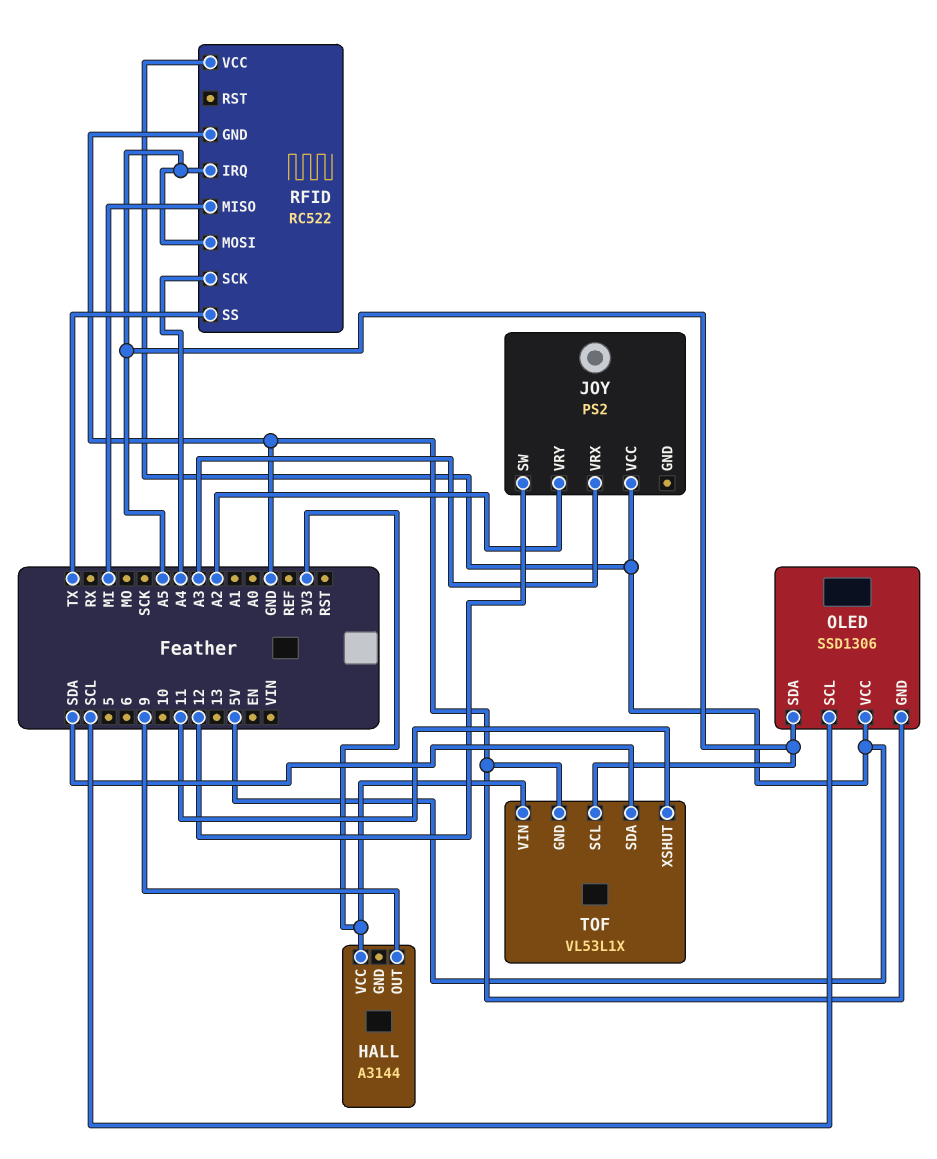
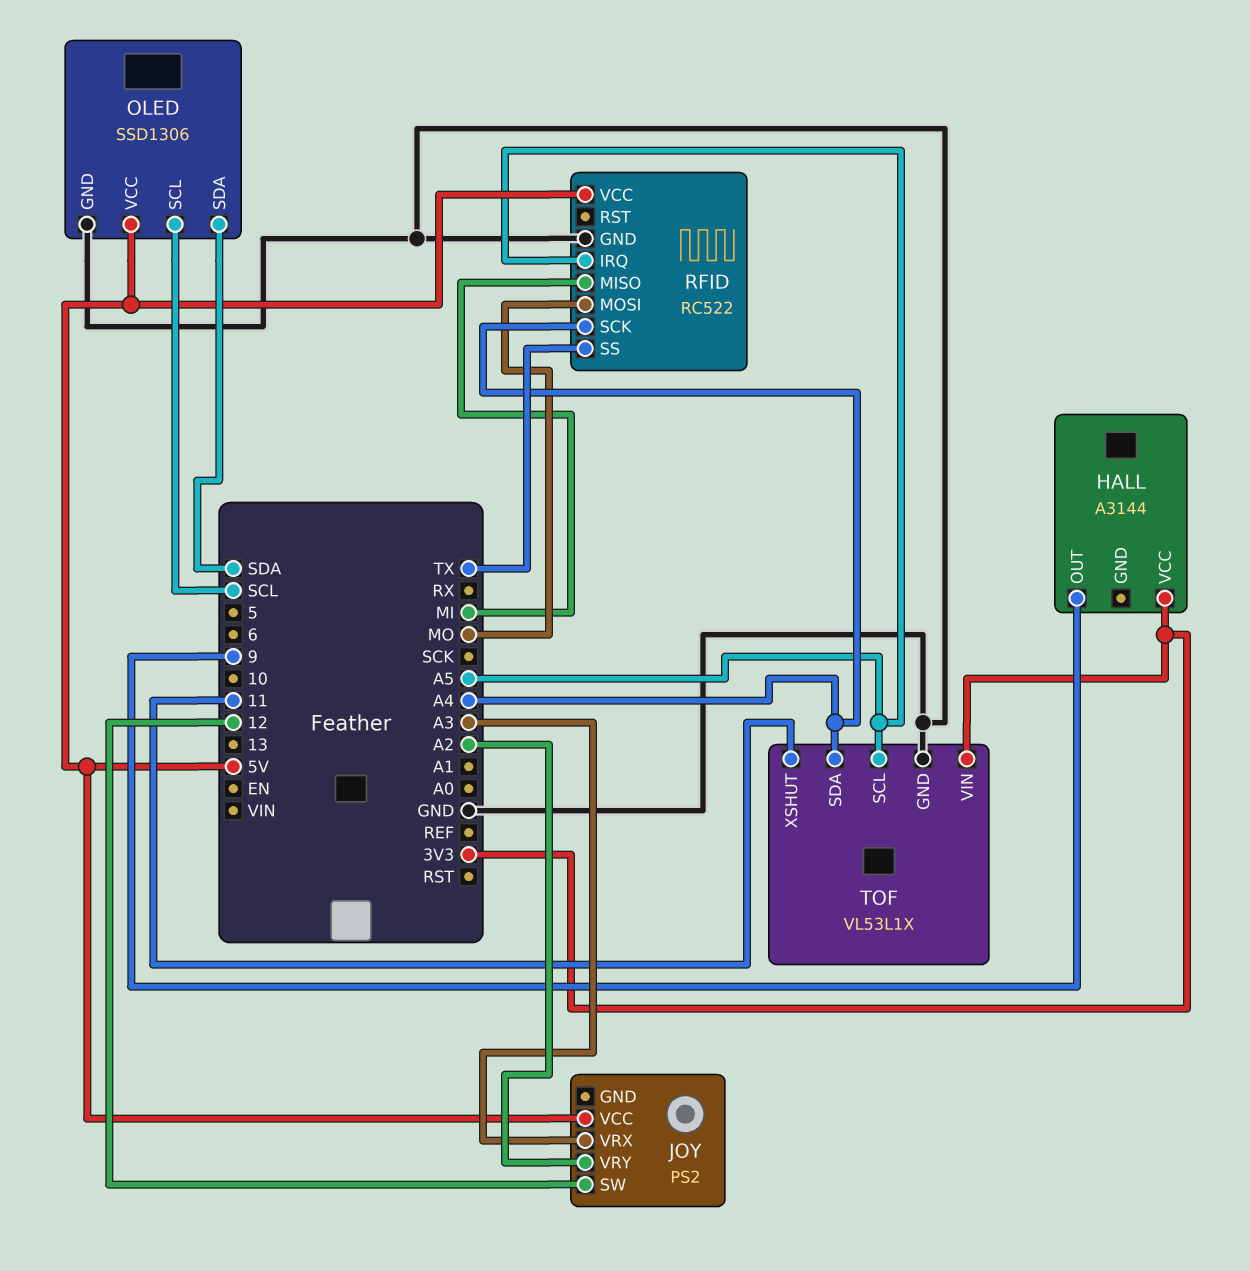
OLED pin SDA: A5 -> SDA
RFID pin MOSI: A5 -> MO
TOF pin SDA: SDA -> A4

